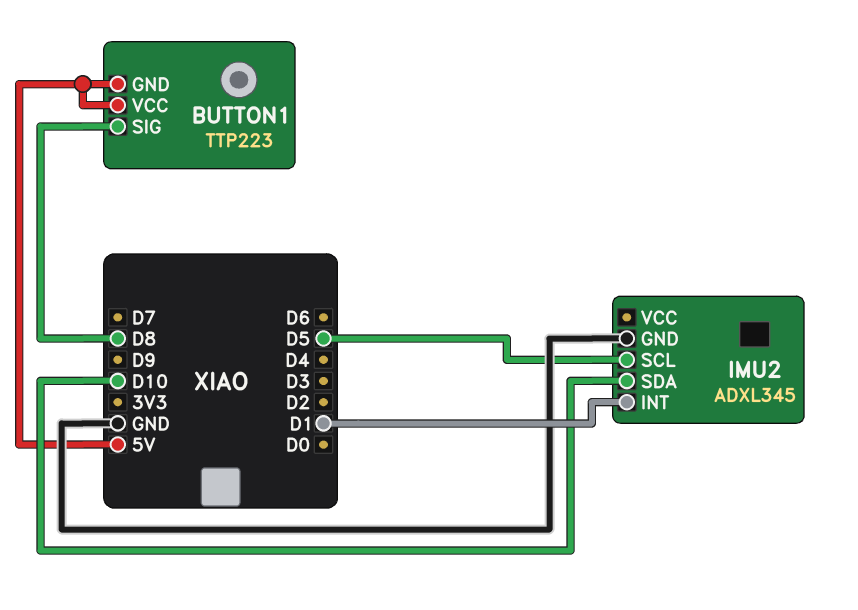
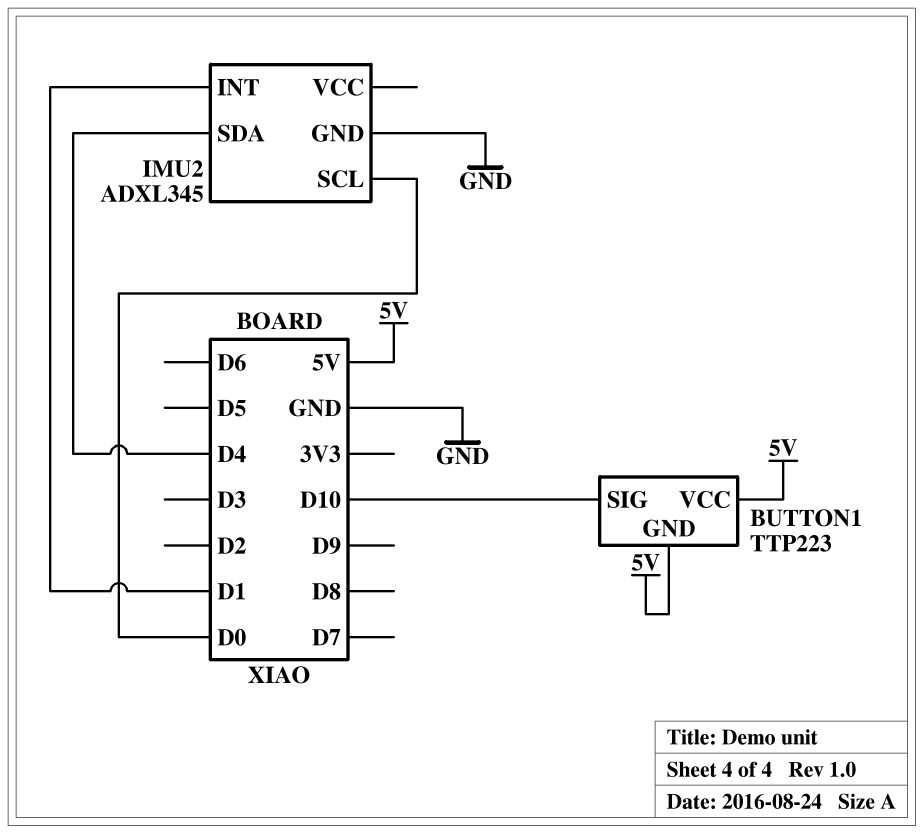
BUTTON1 pin SIG: D8 -> D10
IMU2 pin SCL: D5 -> D0
IMU2 pin SDA: D10 -> D4

